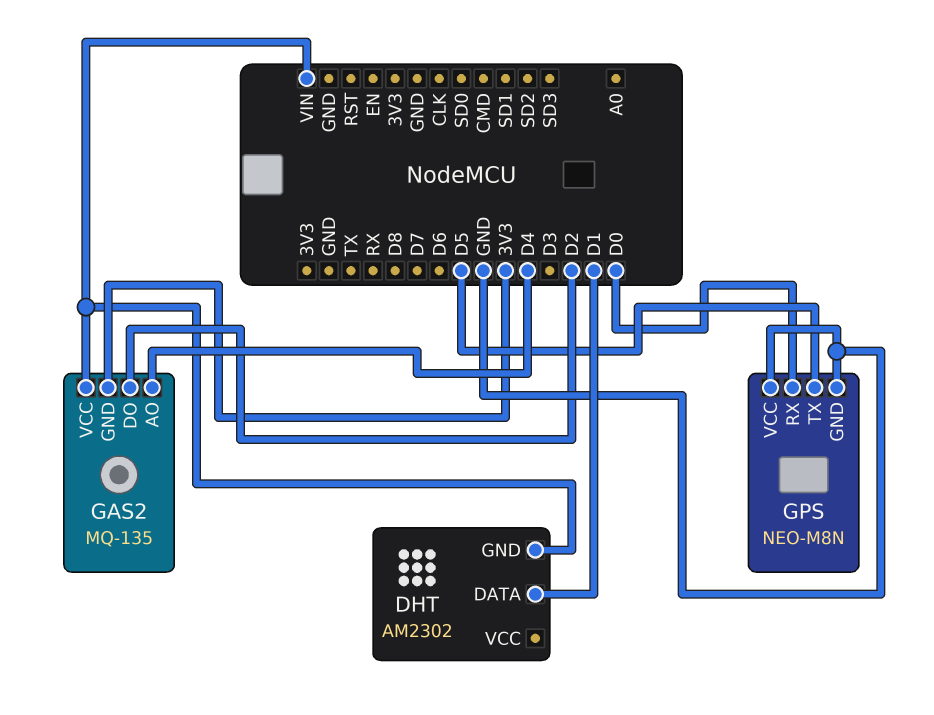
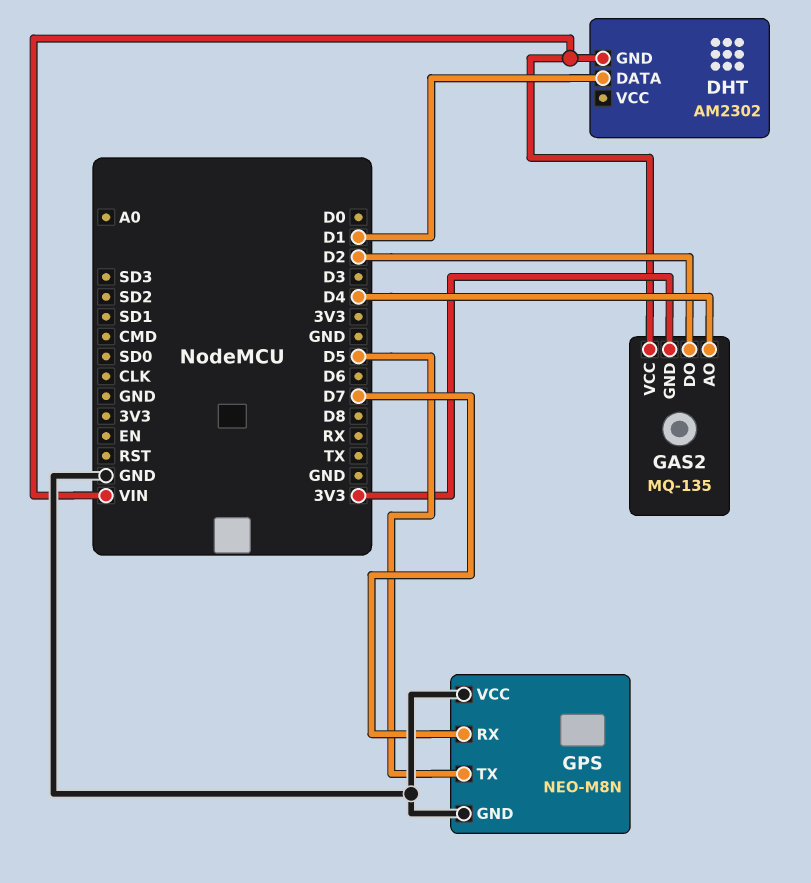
GPS pin RX: D0 -> D7

